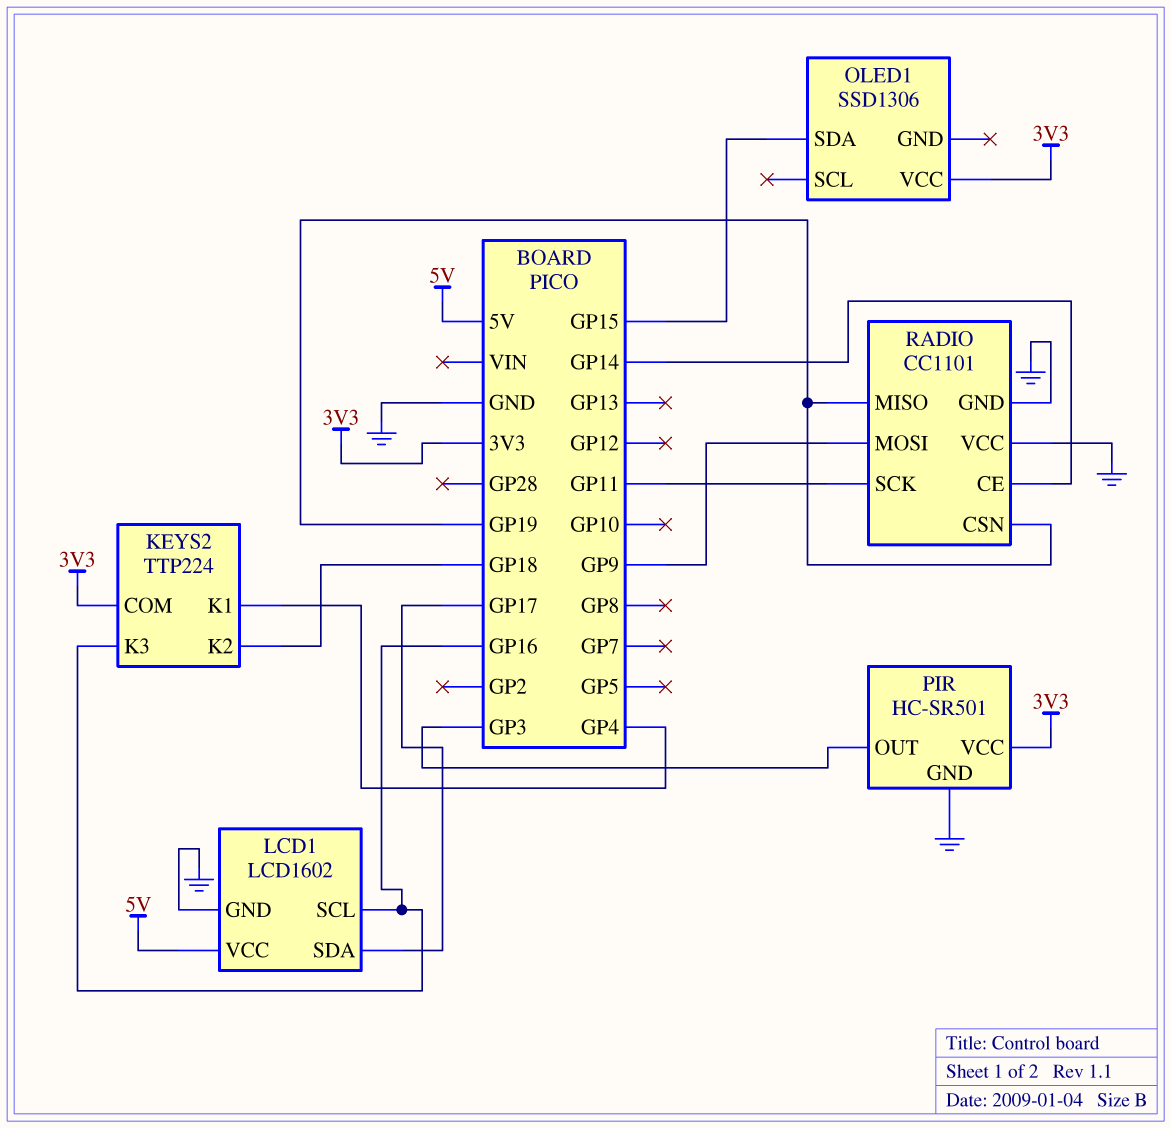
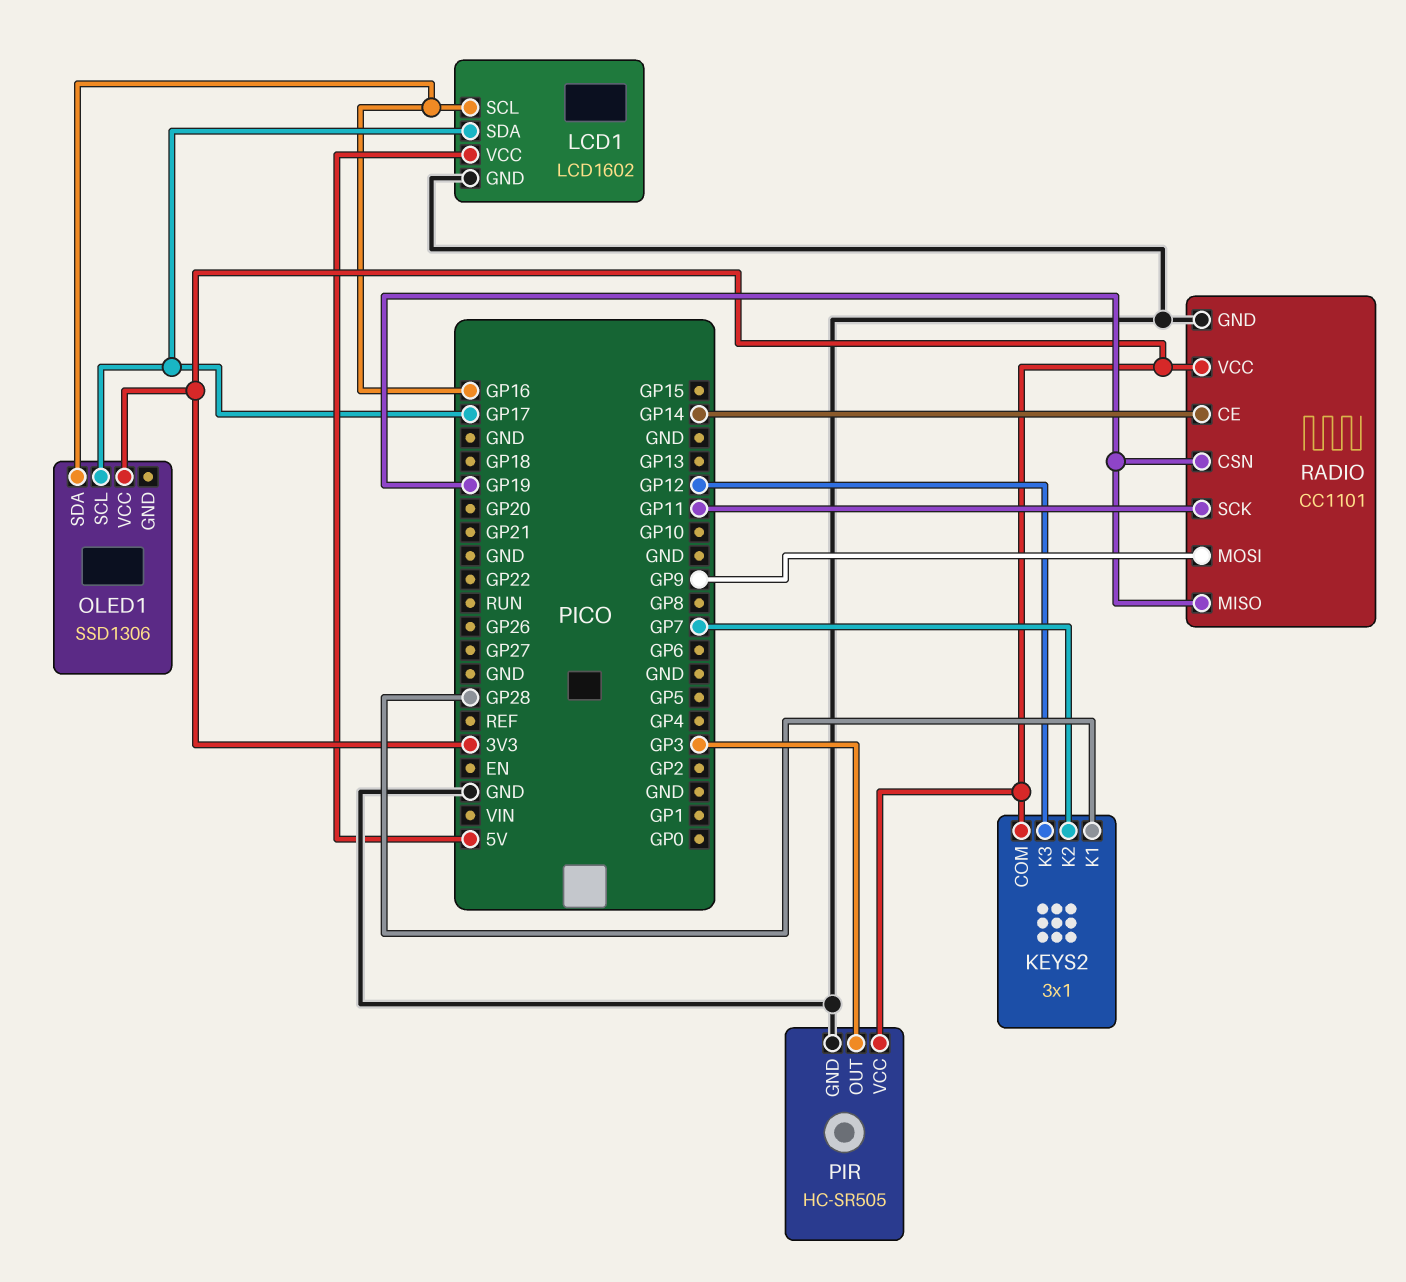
KEYS2: TTP224 -> 3x1
KEYS2 pin K1: GP4 -> GP28
KEYS2 pin K2: GP18 -> GP7
KEYS2 pin K3: GP16 -> GP12
OLED1 pin SCL: none -> GP17
OLED1 pin SDA: GP15 -> GP16
PIR: HC-SR501 -> HC-SR505
RADIO pin VCC: GND -> 3V3

